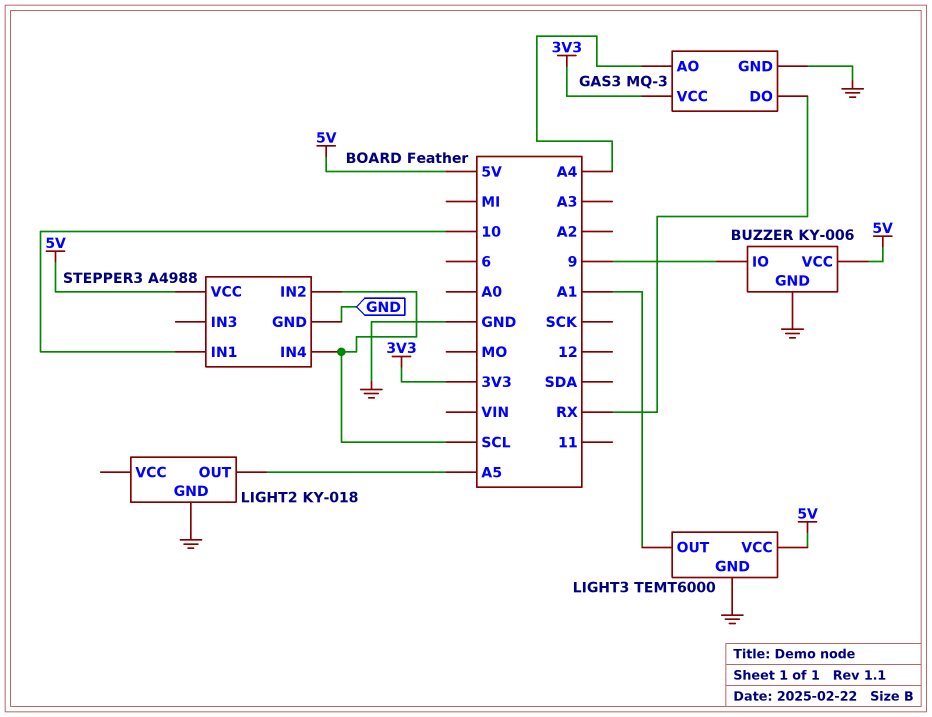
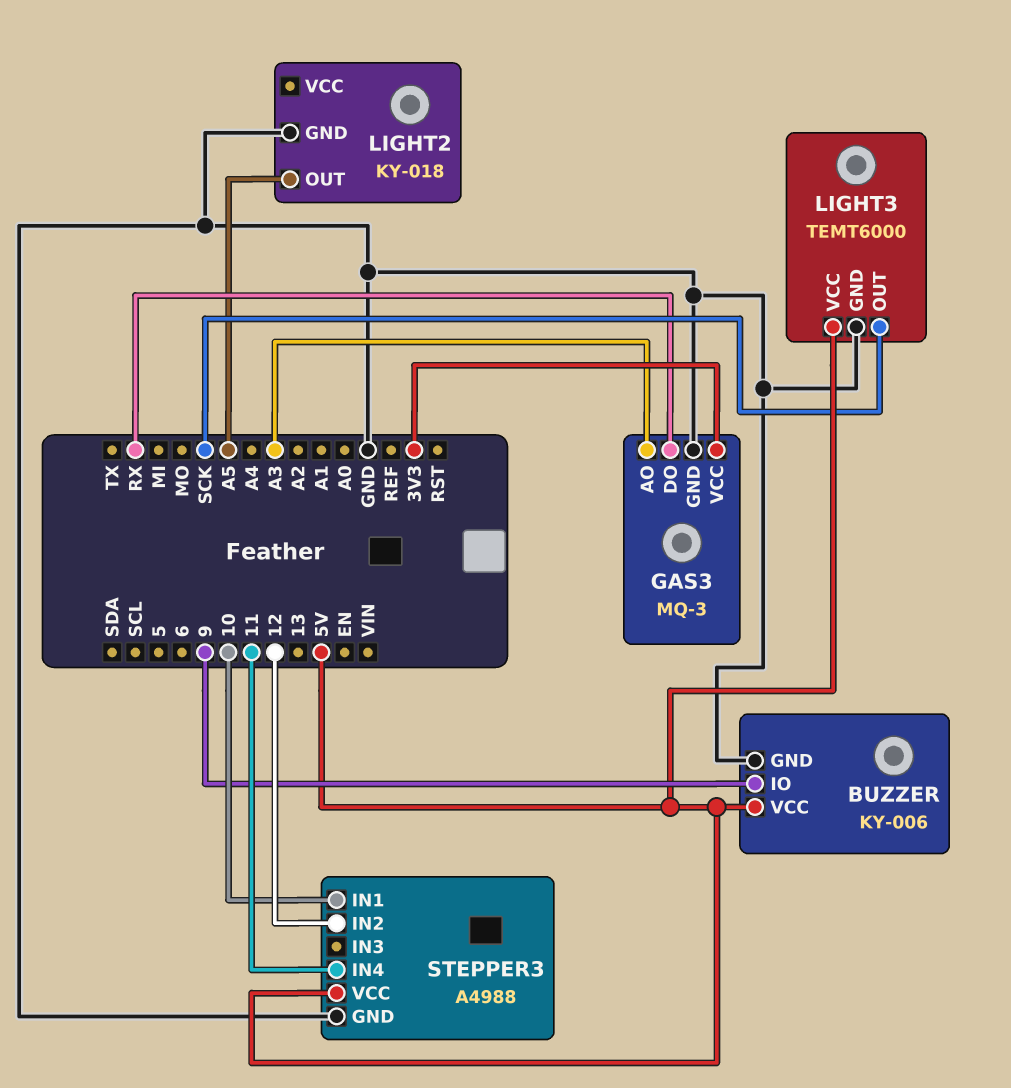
GAS3 pin AO: A4 -> A3
LIGHT3 pin OUT: A1 -> SCK
STEPPER3 pin IN2: SCL -> 12
STEPPER3 pin IN4: SCL -> 11

